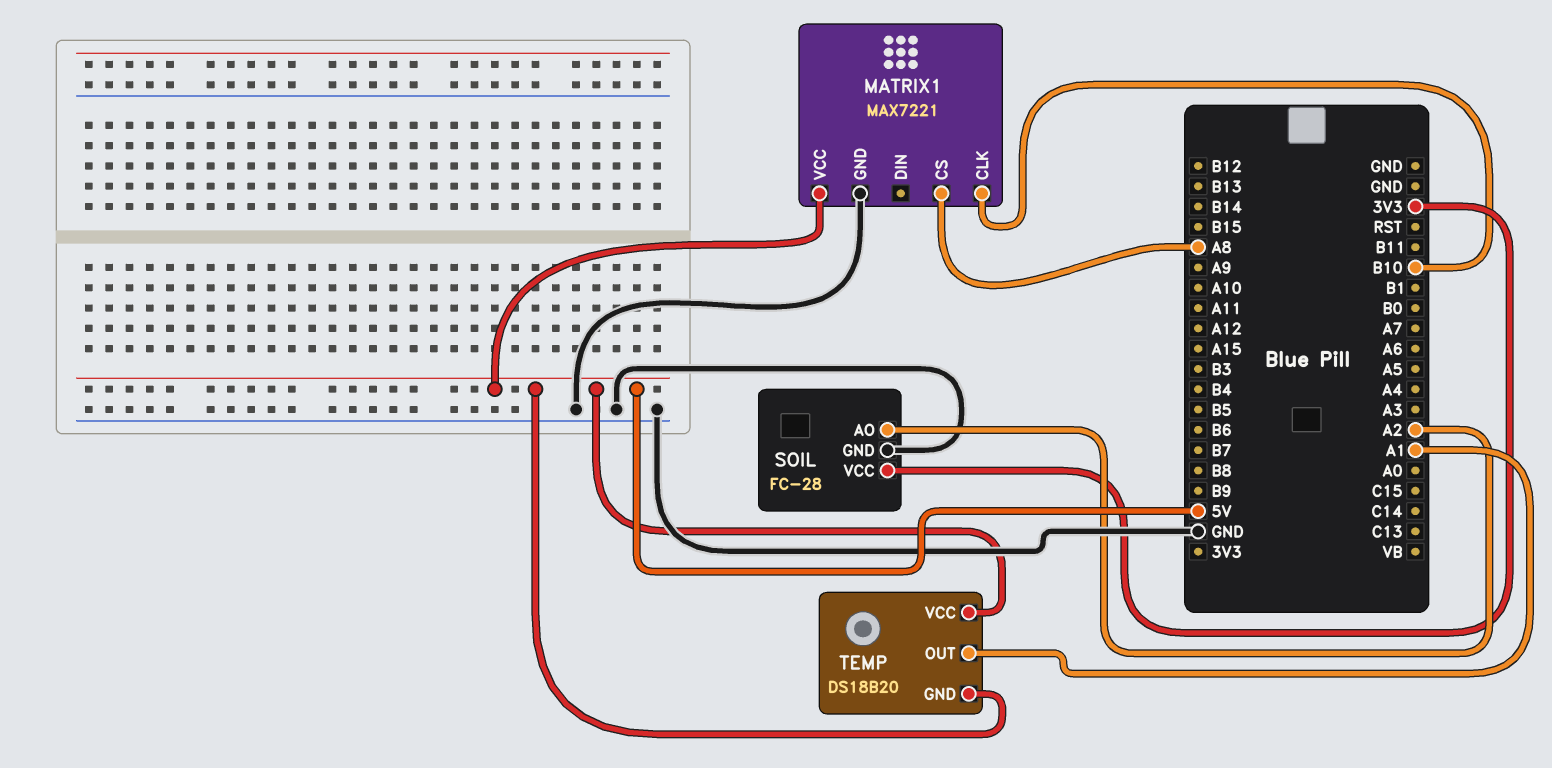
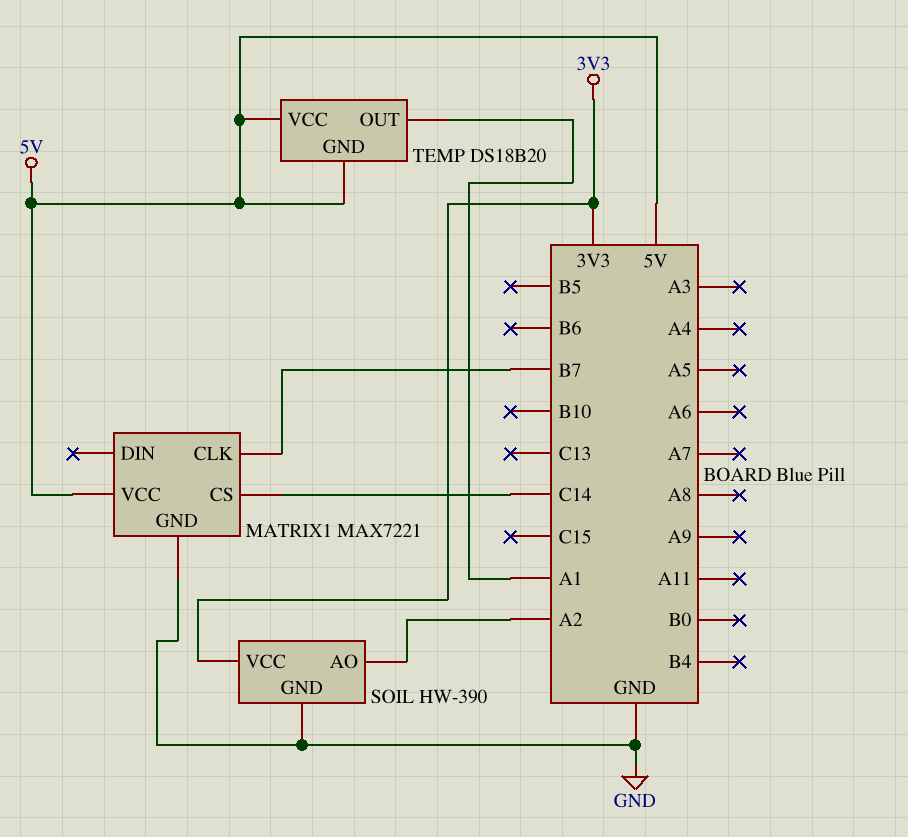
MATRIX1 pin CLK: B10 -> B7
MATRIX1 pin CS: A8 -> C14
SOIL: FC-28 -> HW-390

